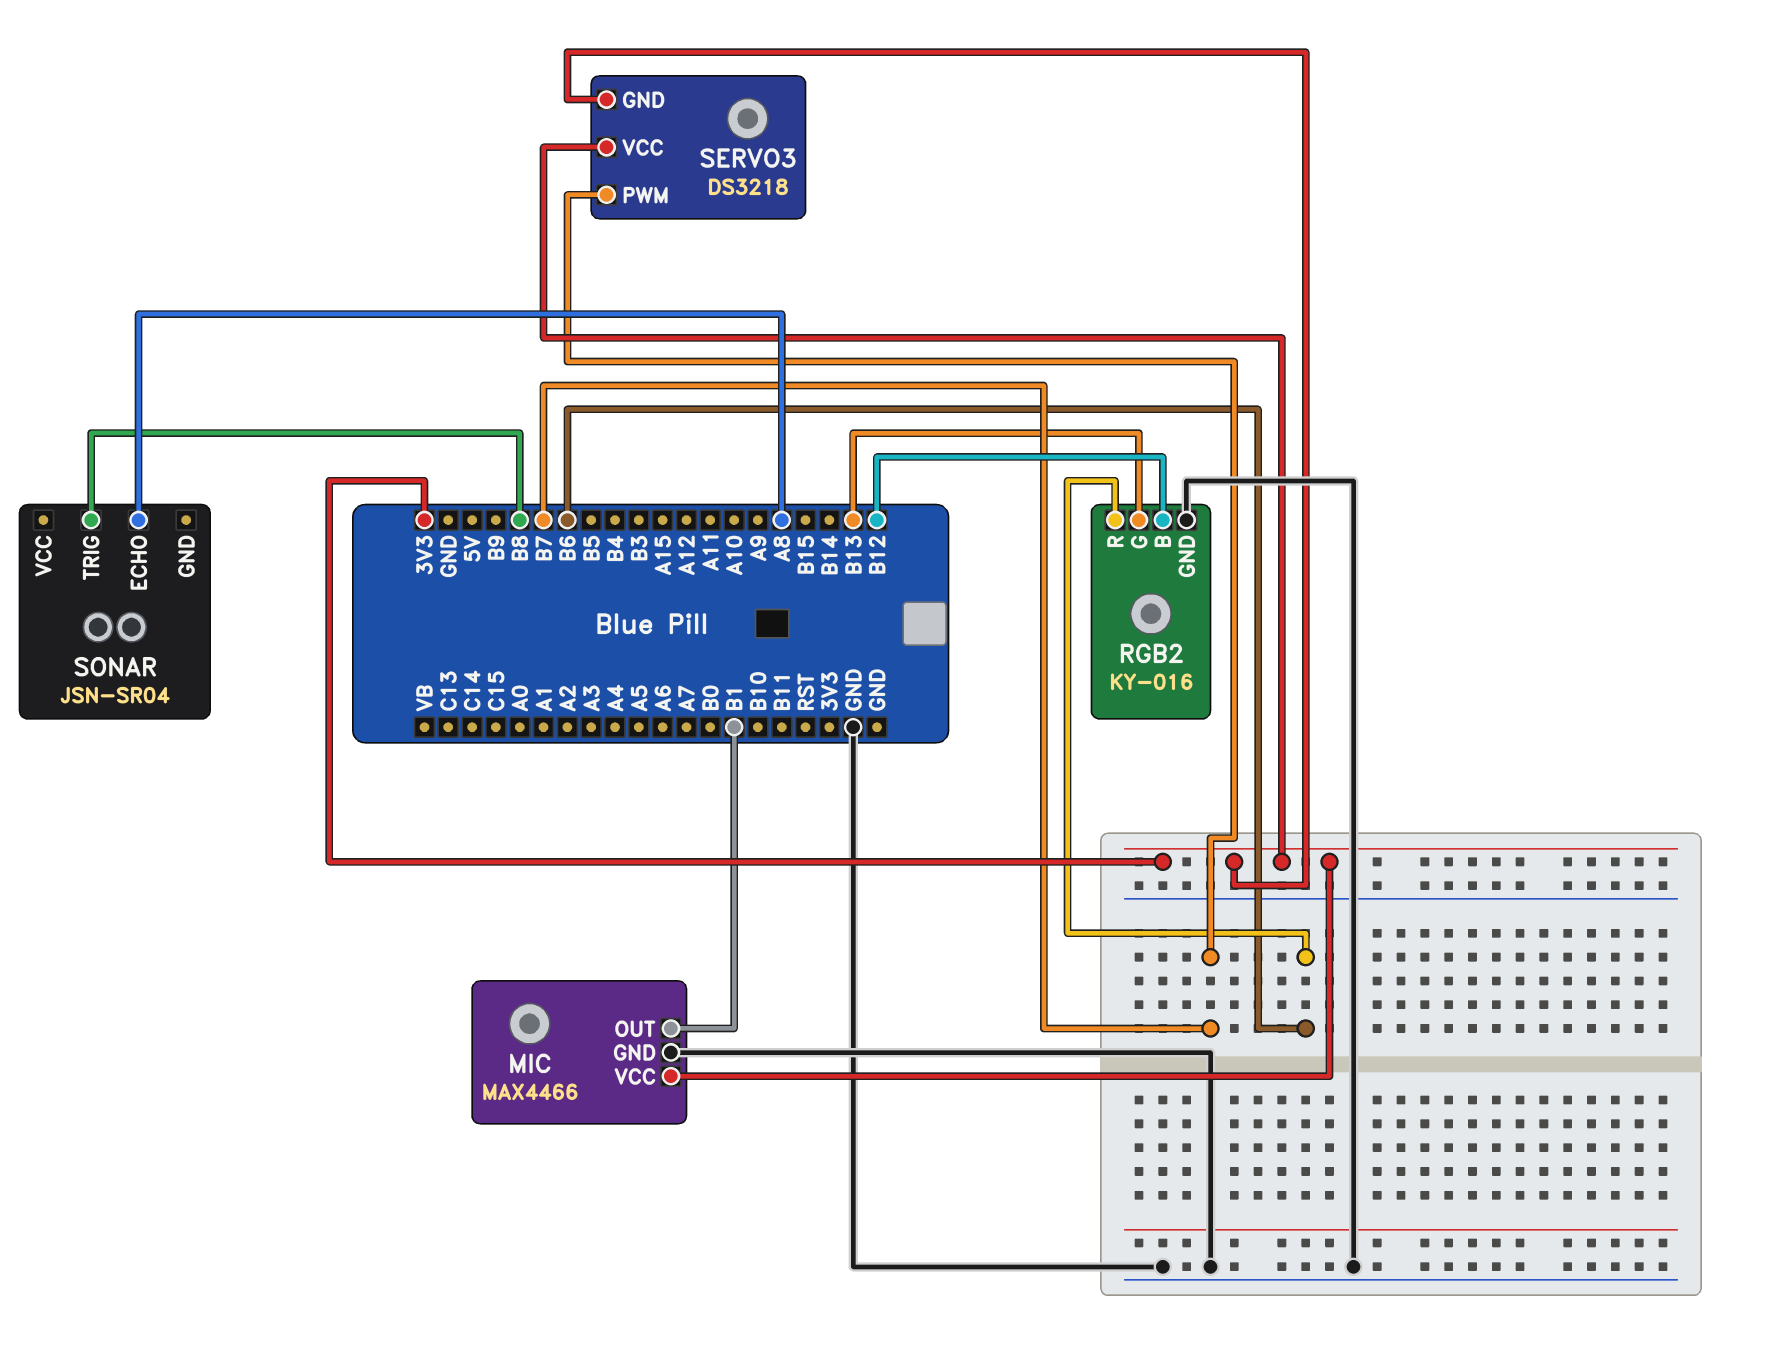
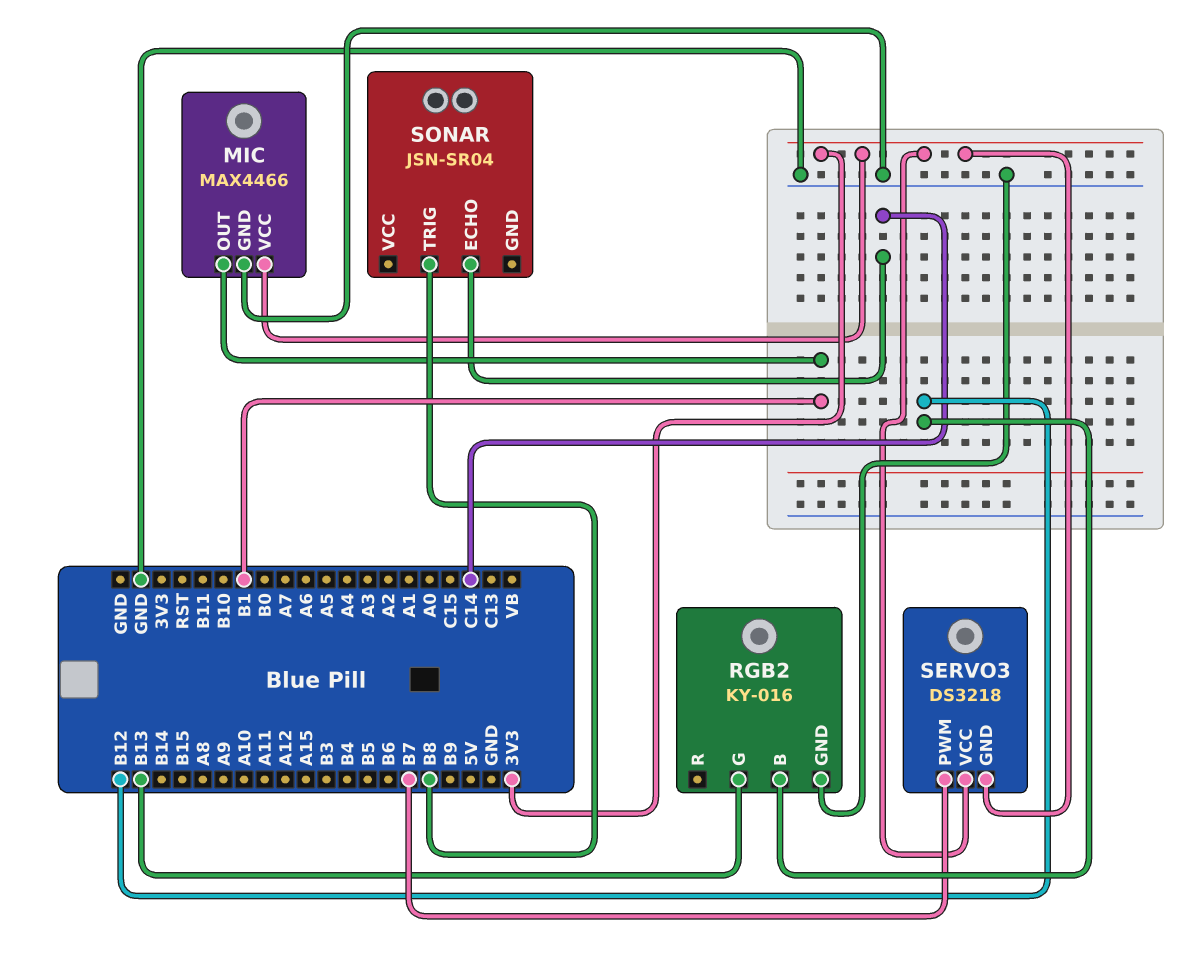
RGB2 pin R: B6 -> none
SONAR pin ECHO: A8 -> C14

